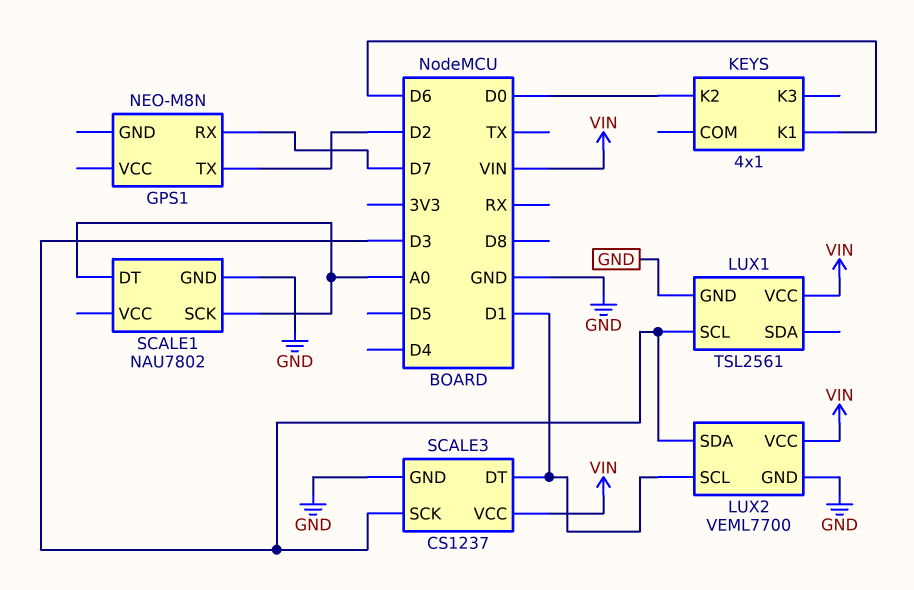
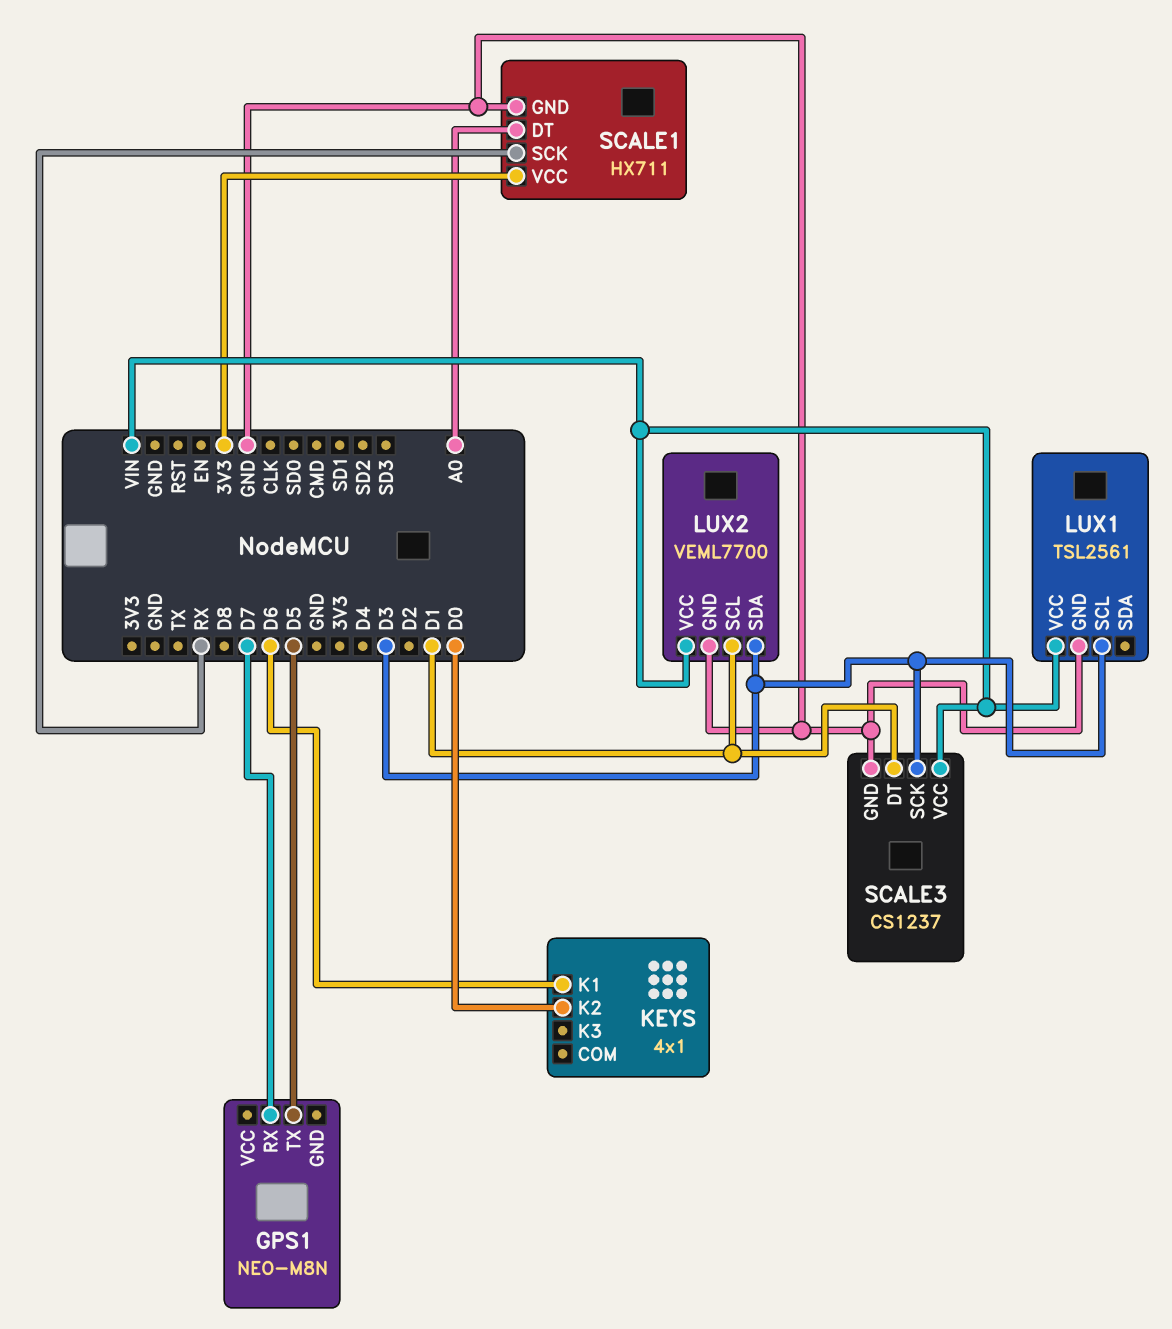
GPS1 pin TX: D2 -> D5
SCALE1: NAU7802 -> HX711
SCALE1 pin SCK: A0 -> RX
SCALE1 pin VCC: none -> 3V3

